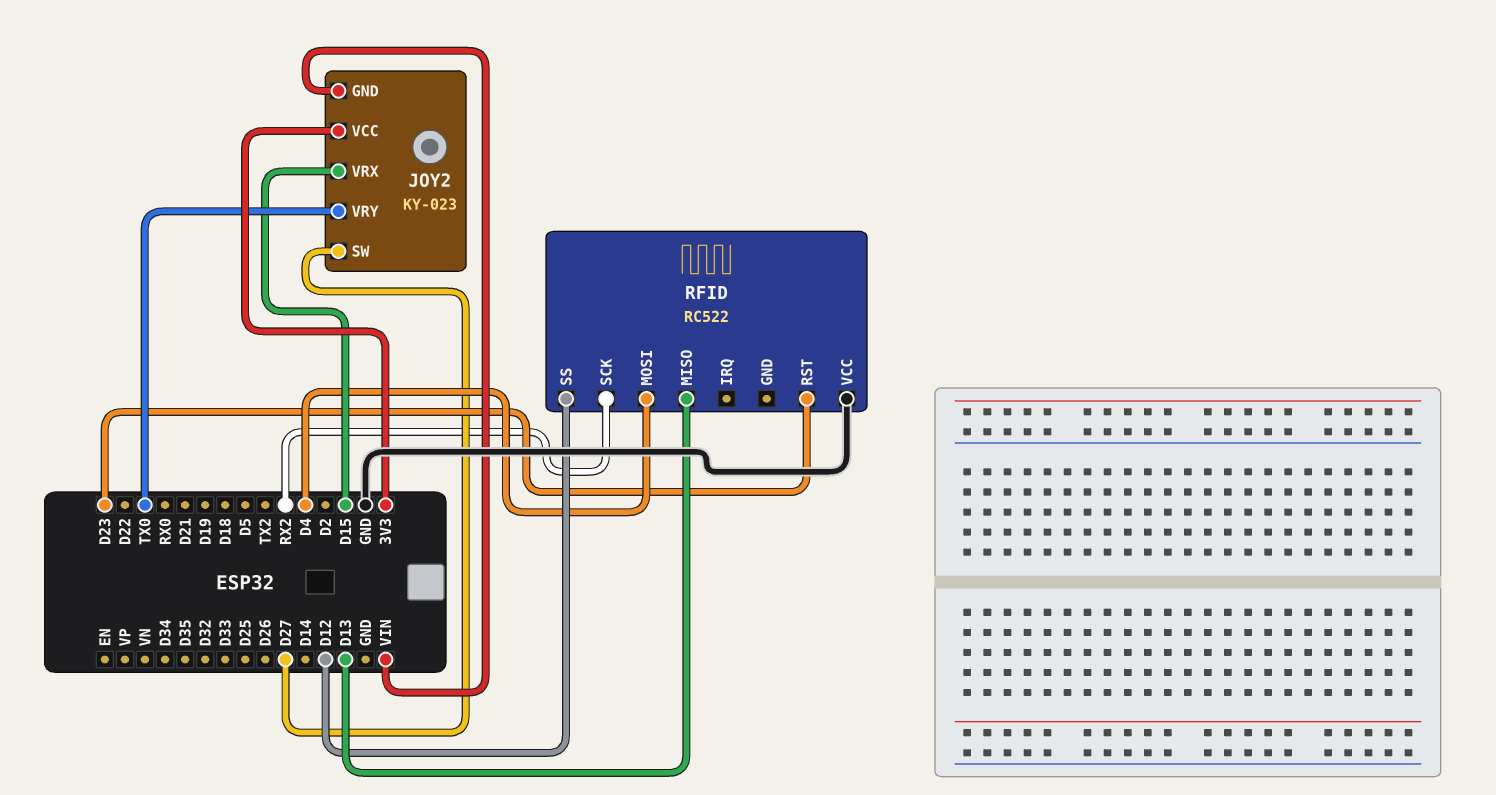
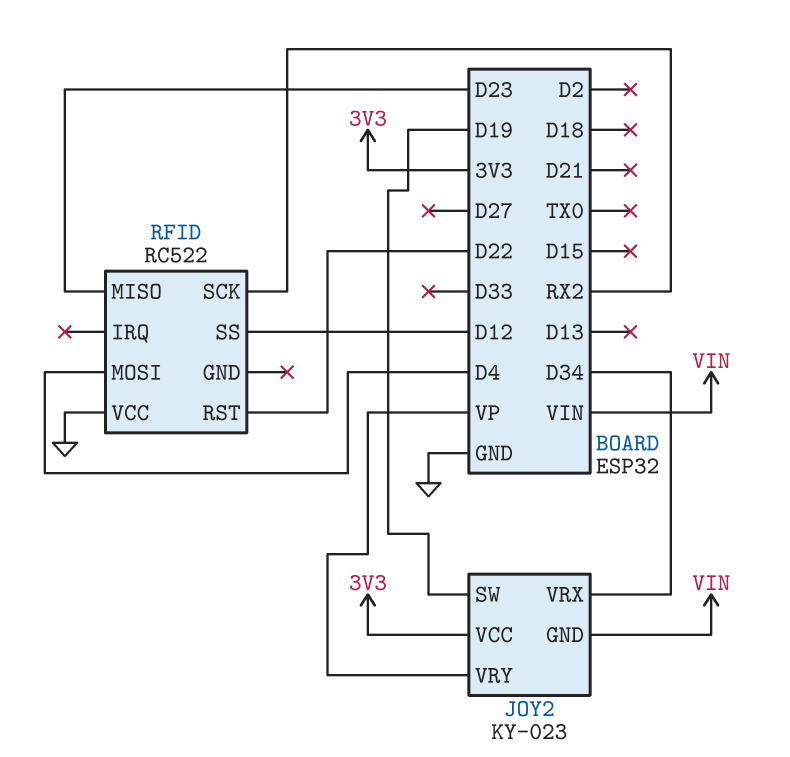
JOY2 pin SW: D27 -> D19
JOY2 pin VRX: D15 -> D34
JOY2 pin VRY: TX0 -> VP
RFID pin MISO: D13 -> D23
RFID pin RST: D23 -> D22

